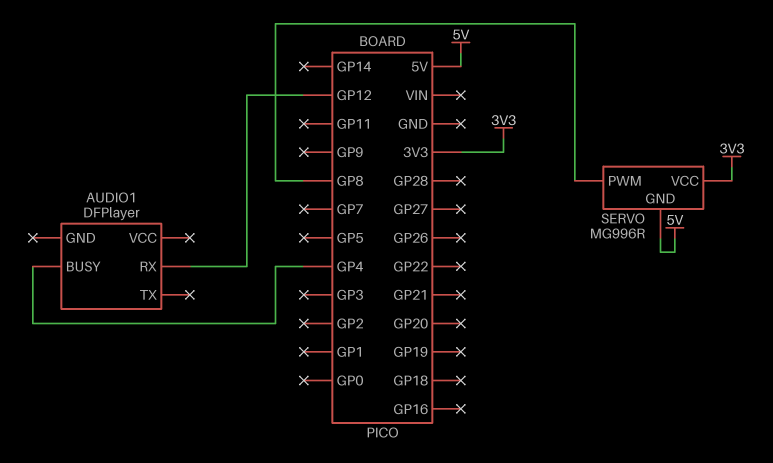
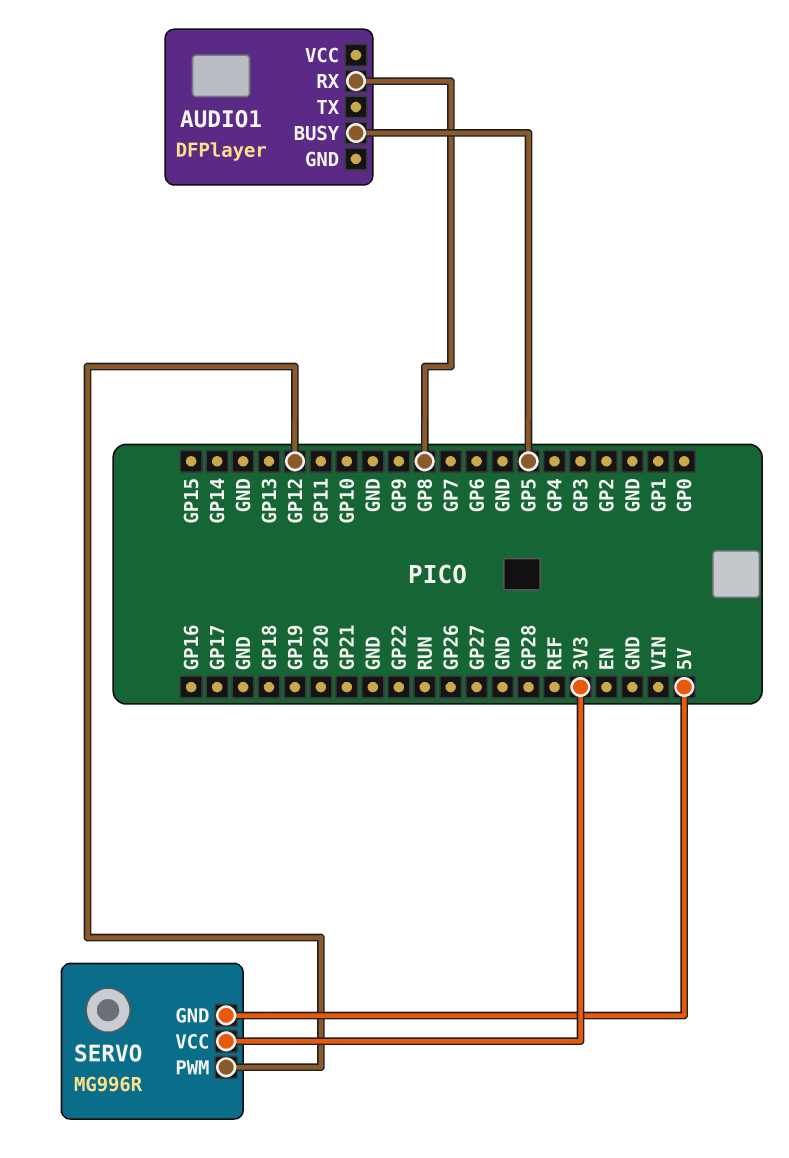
AUDIO1 pin BUSY: GP4 -> GP5
AUDIO1 pin RX: GP12 -> GP8
SERVO pin PWM: GP8 -> GP12

